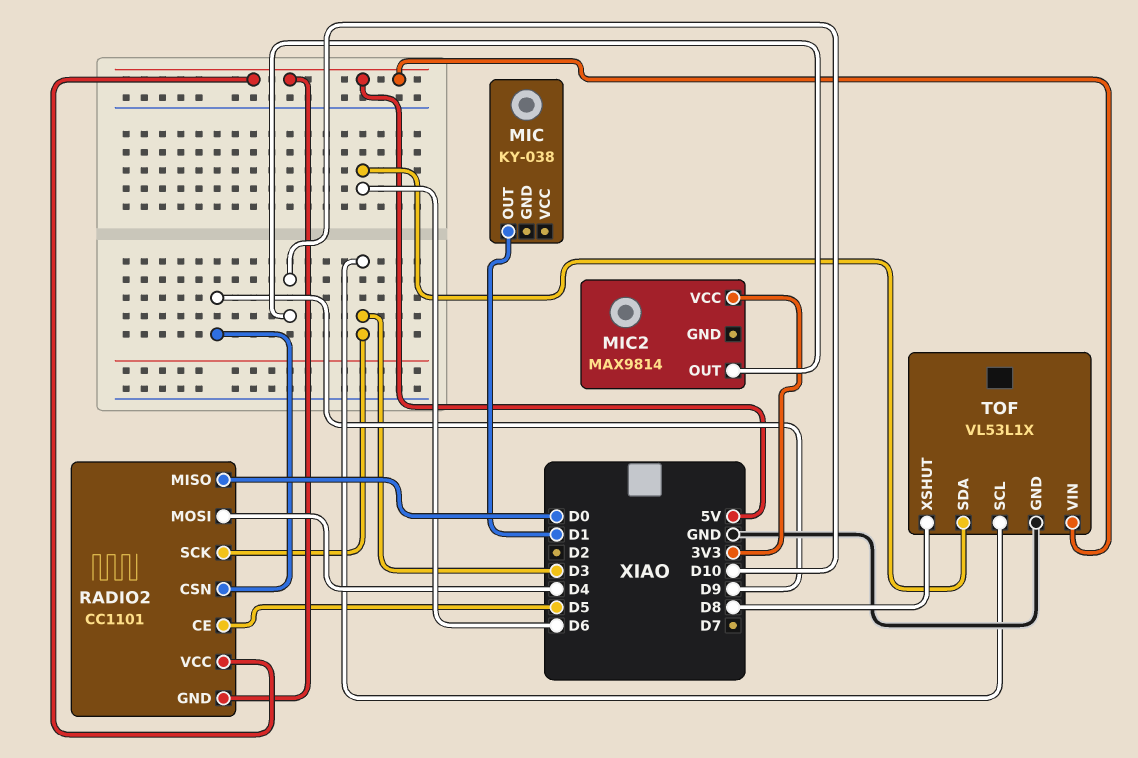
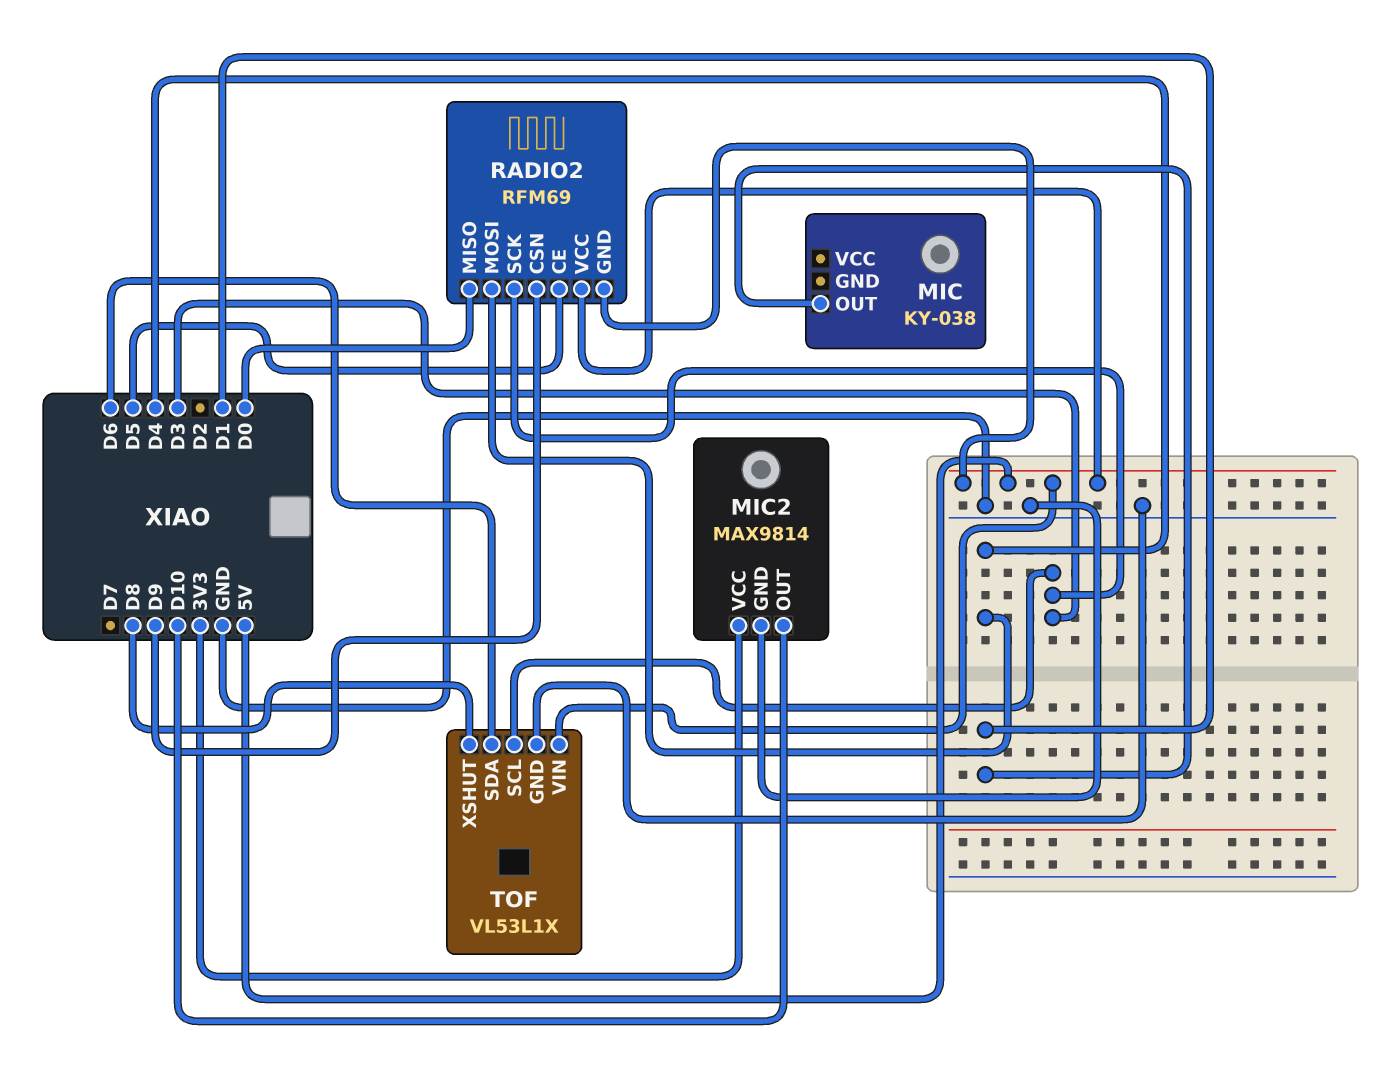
MIC2 pin GND: none -> GND
RADIO2: CC1101 -> RFM69

